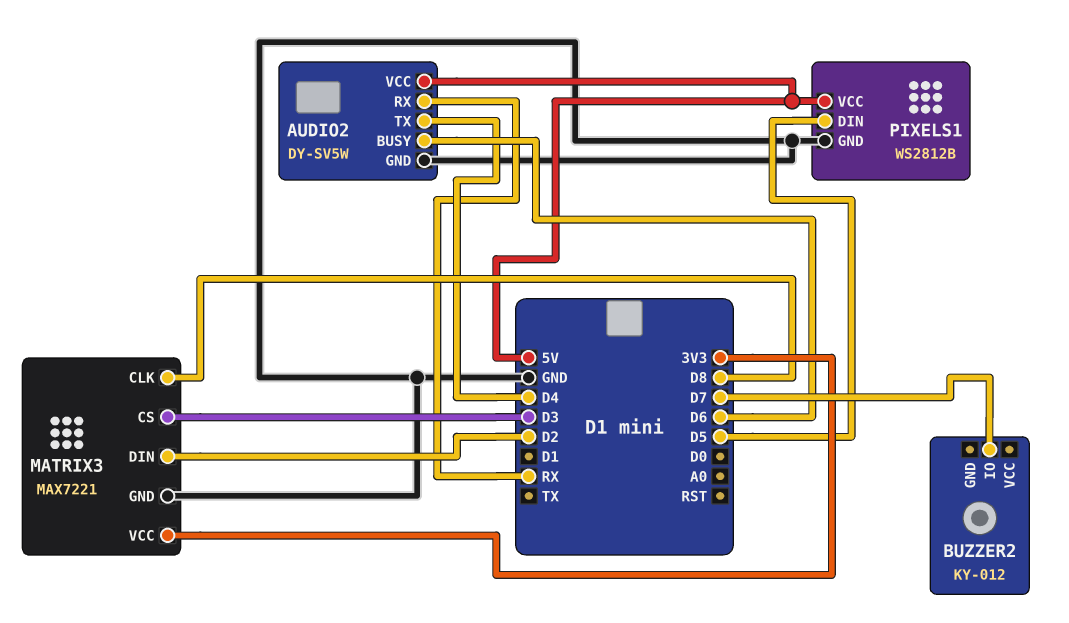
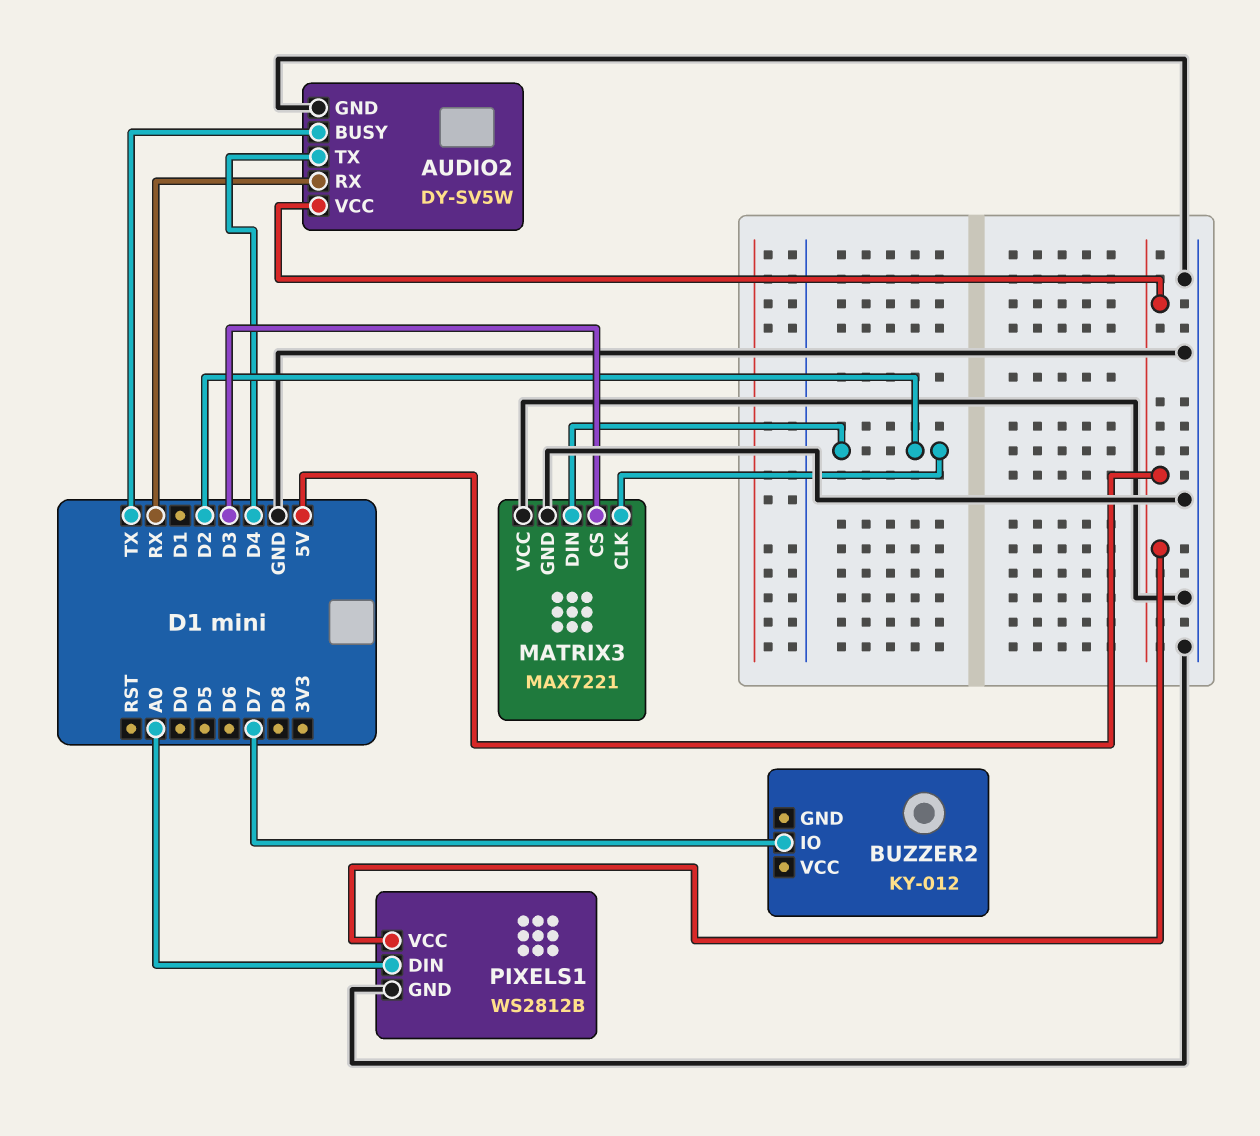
AUDIO2 pin BUSY: D6 -> TX
MATRIX3 pin CLK: D8 -> D2
MATRIX3 pin VCC: 3V3 -> GND
PIXELS1 pin DIN: D5 -> A0

